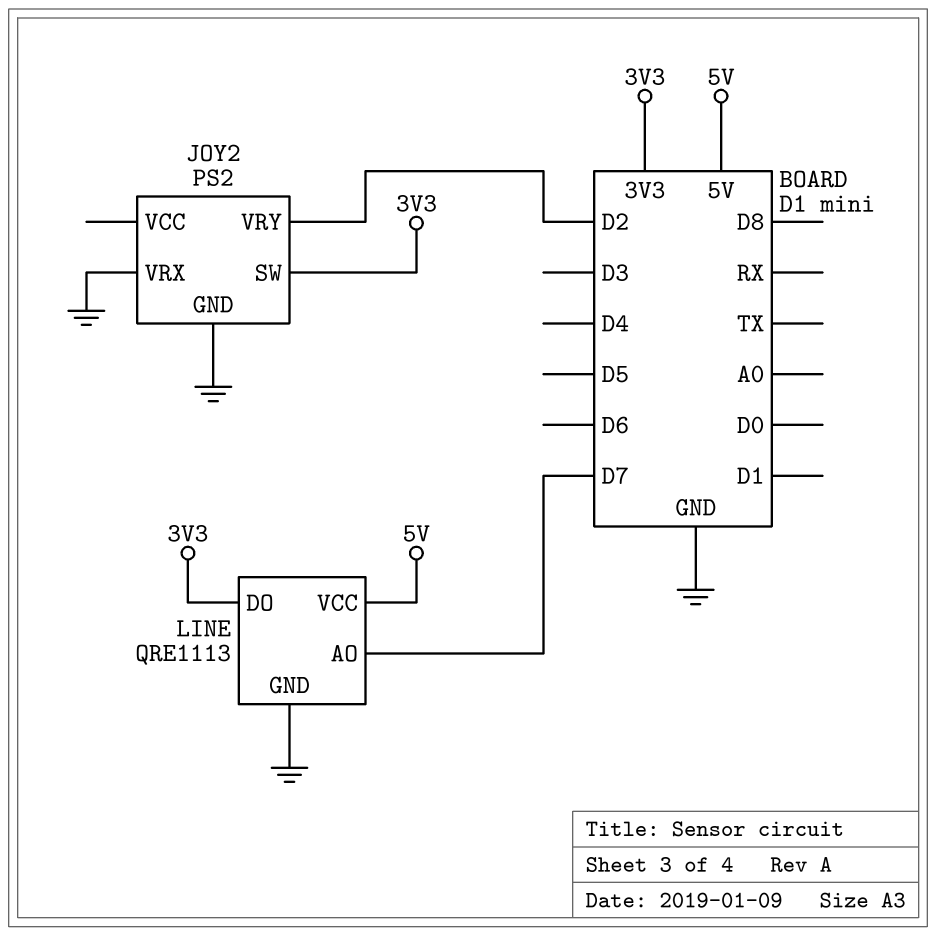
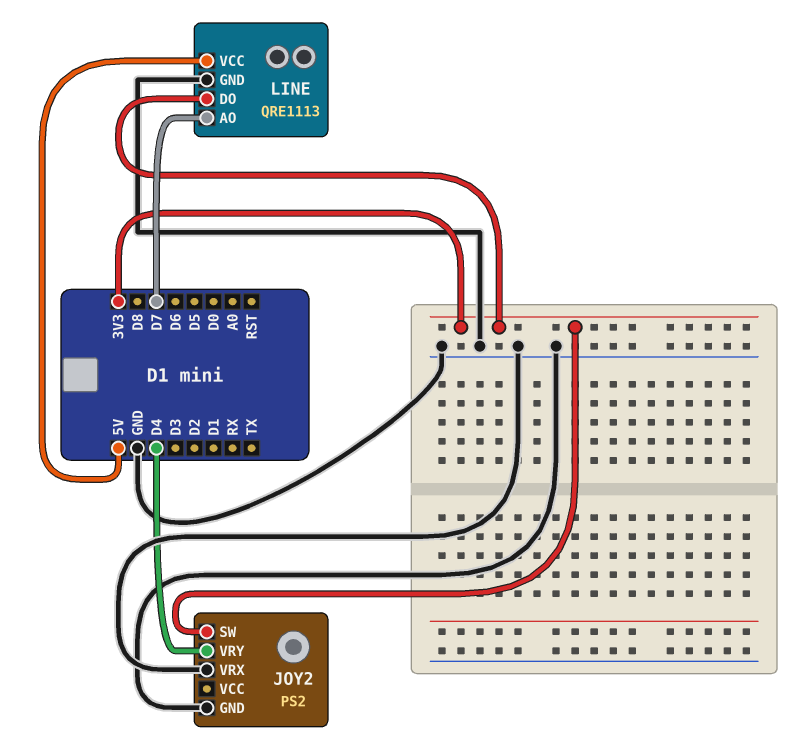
JOY2 pin VRY: D2 -> D4

